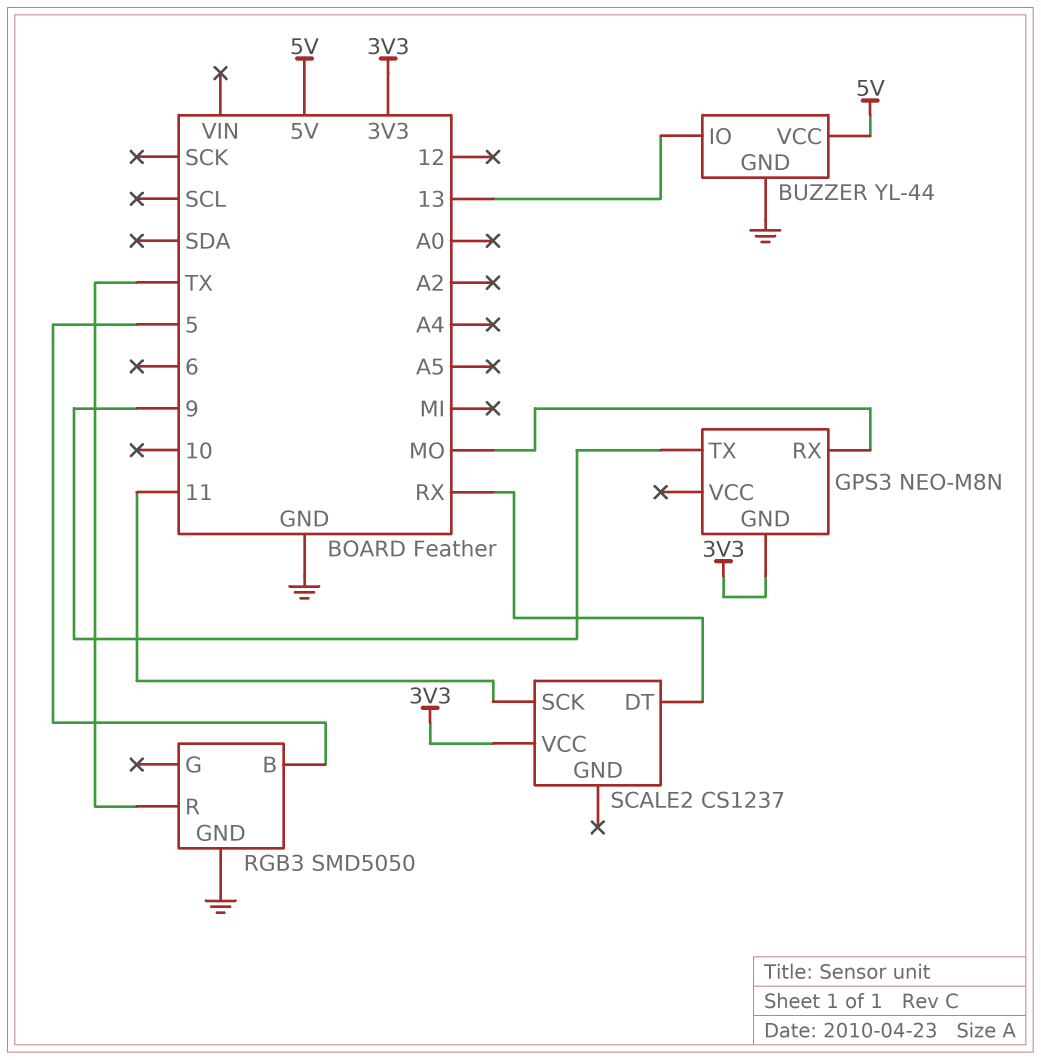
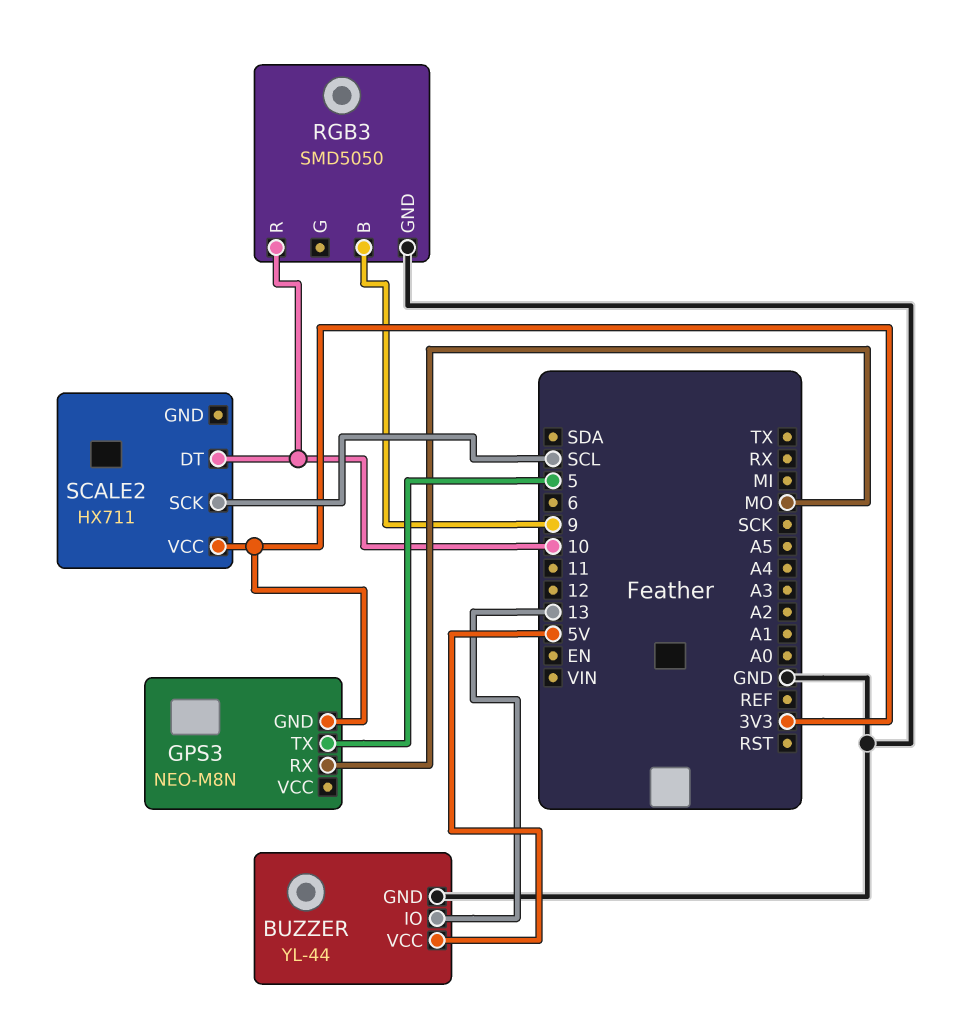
GPS3 pin TX: 9 -> 5
RGB3 pin B: 5 -> 9
RGB3 pin R: TX -> 10
SCALE2: CS1237 -> HX711
SCALE2 pin DT: RX -> 10
SCALE2 pin SCK: 11 -> SCL

